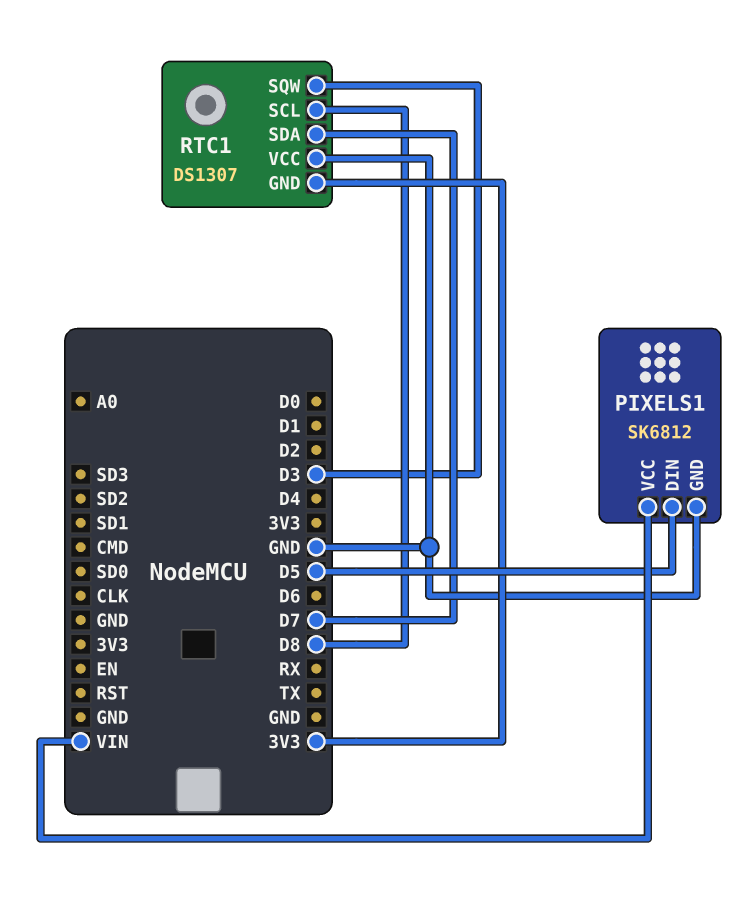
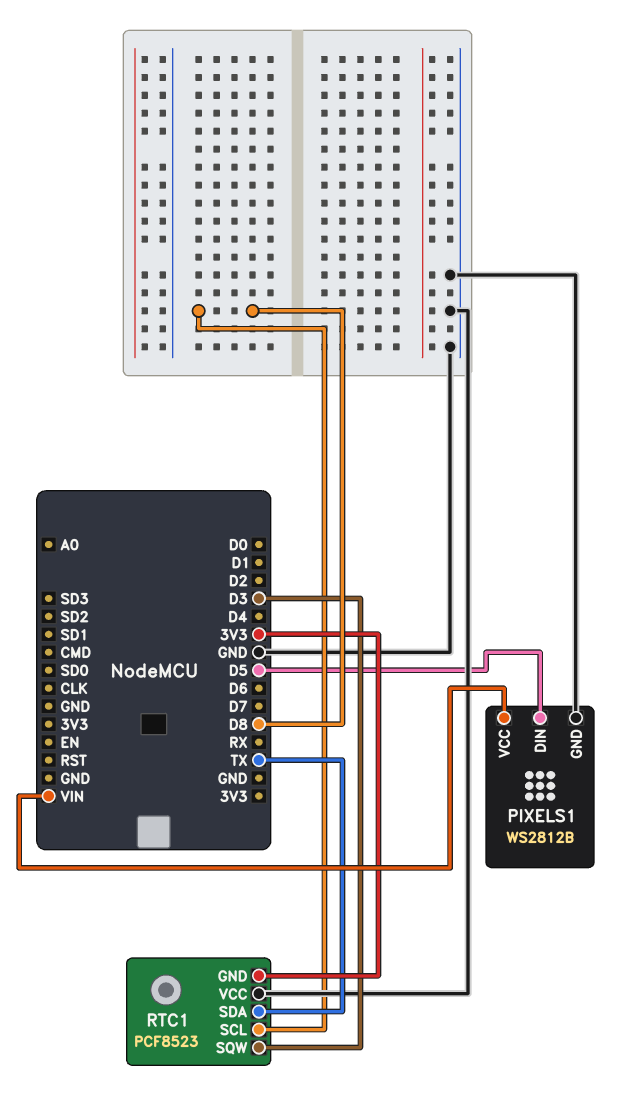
PIXELS1: SK6812 -> WS2812B
RTC1: DS1307 -> PCF8523
RTC1 pin SDA: D7 -> TX

